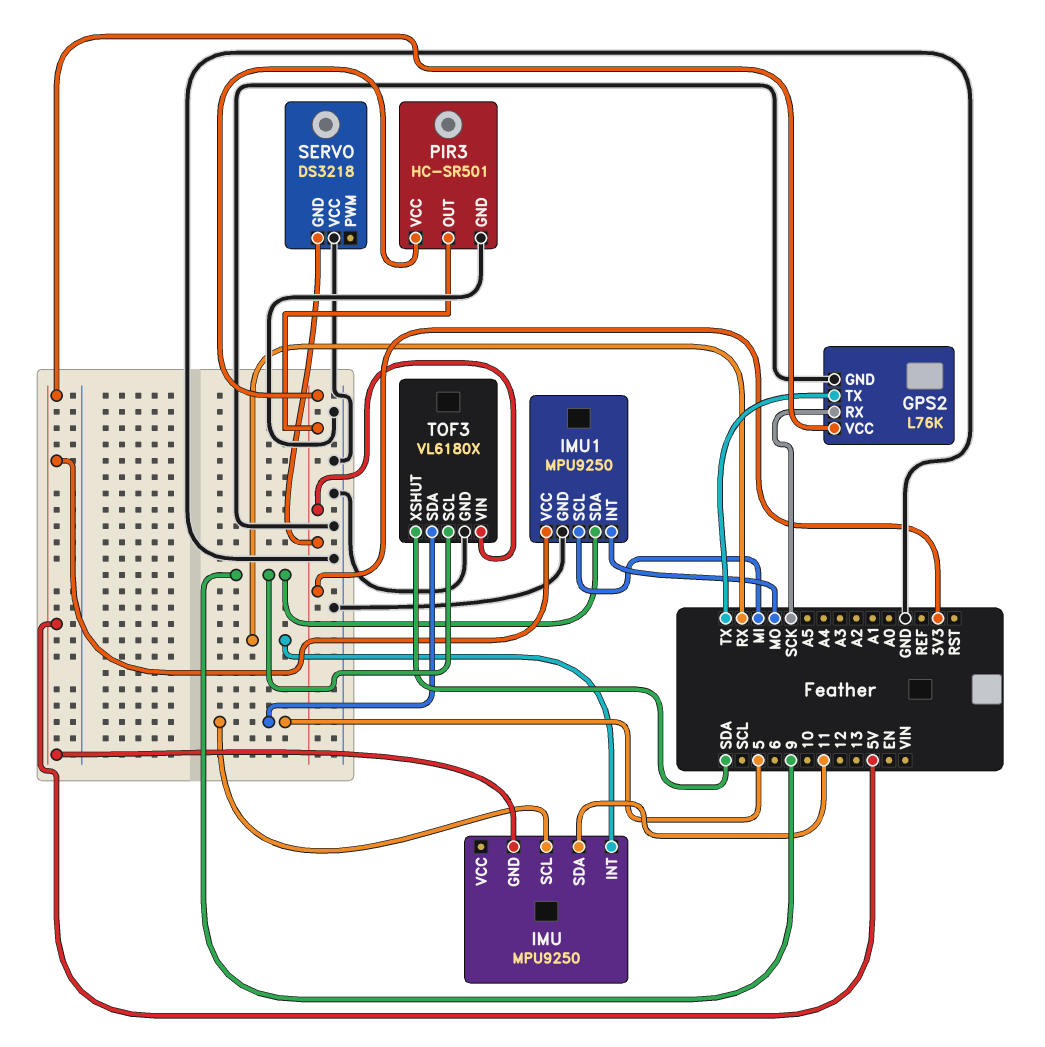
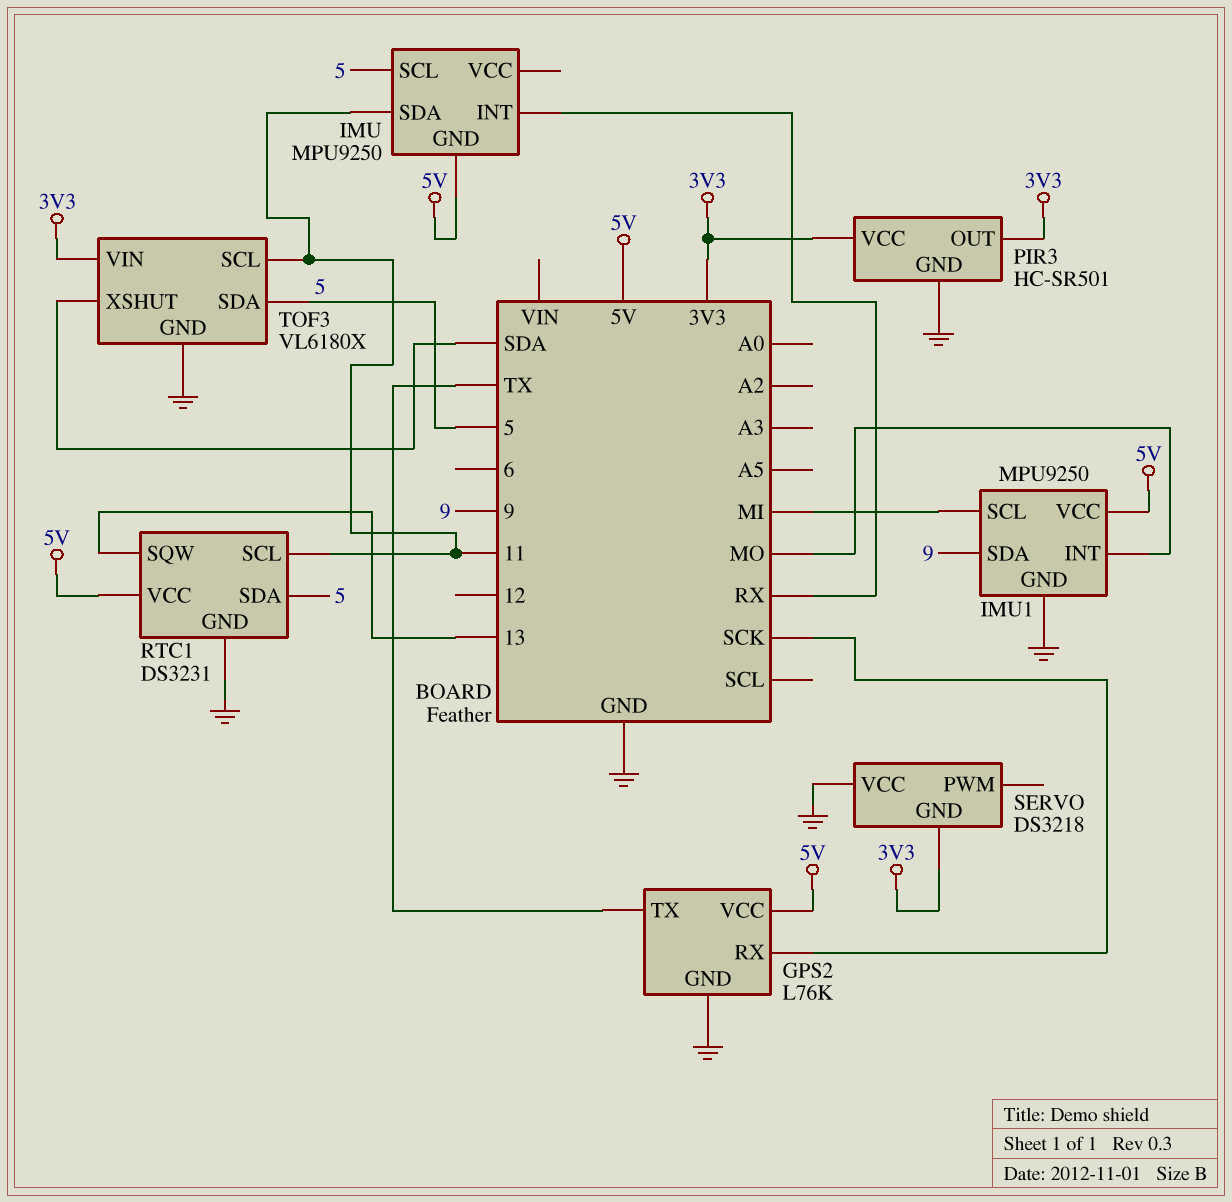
RTC1: none -> DS3231
RTC1 pin GND: none -> GND
RTC1 pin SCL: none -> 11
RTC1 pin SDA: none -> 5
RTC1 pin SQW: none -> 13
RTC1 pin VCC: none -> 5V
TOF3 pin SCL: 9 -> 11

